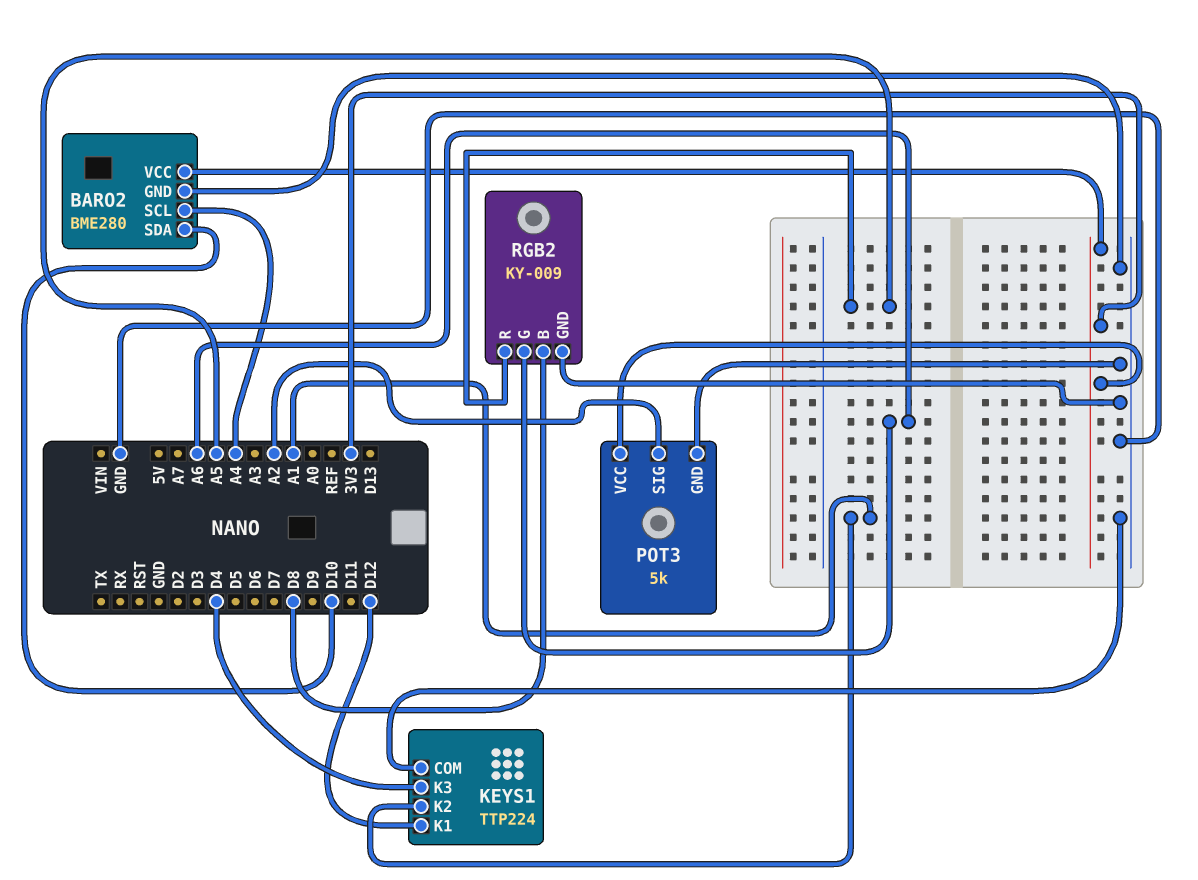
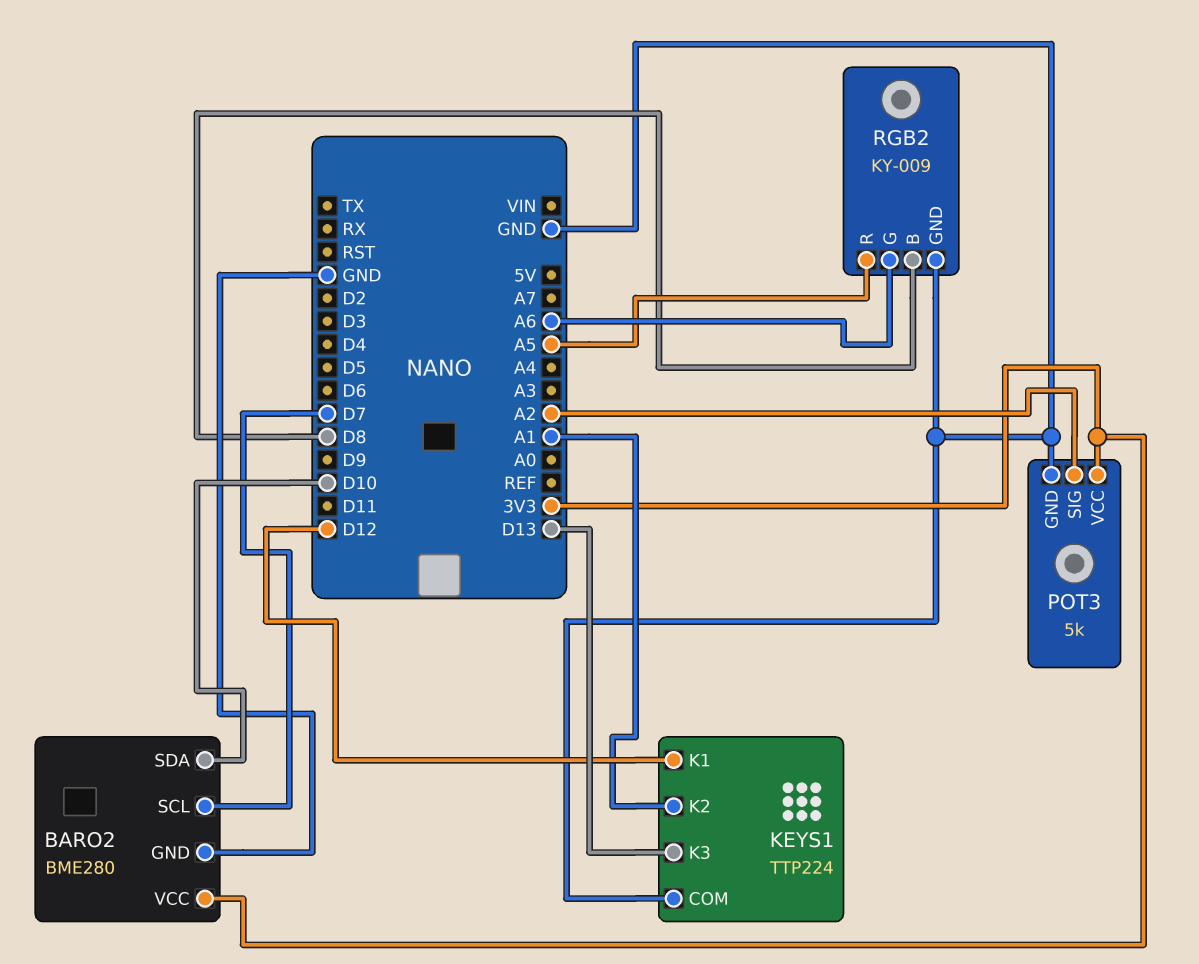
BARO2 pin SCL: A4 -> D7
KEYS1 pin K3: D4 -> D13

